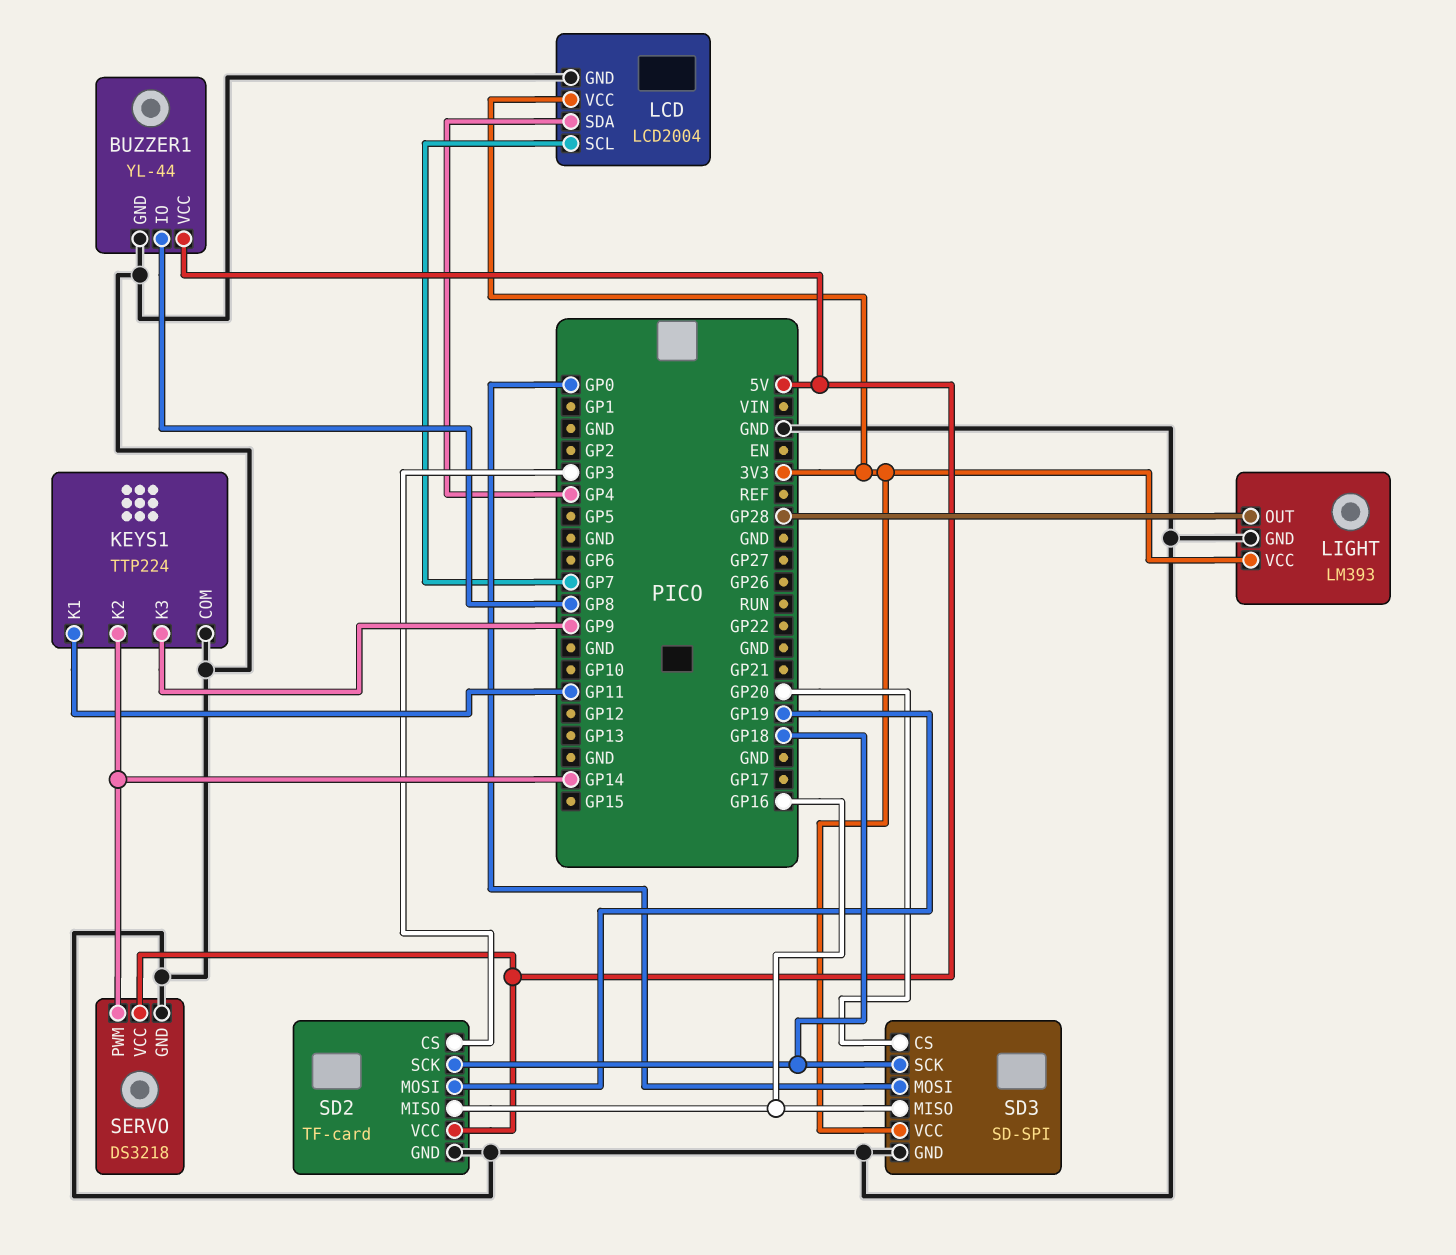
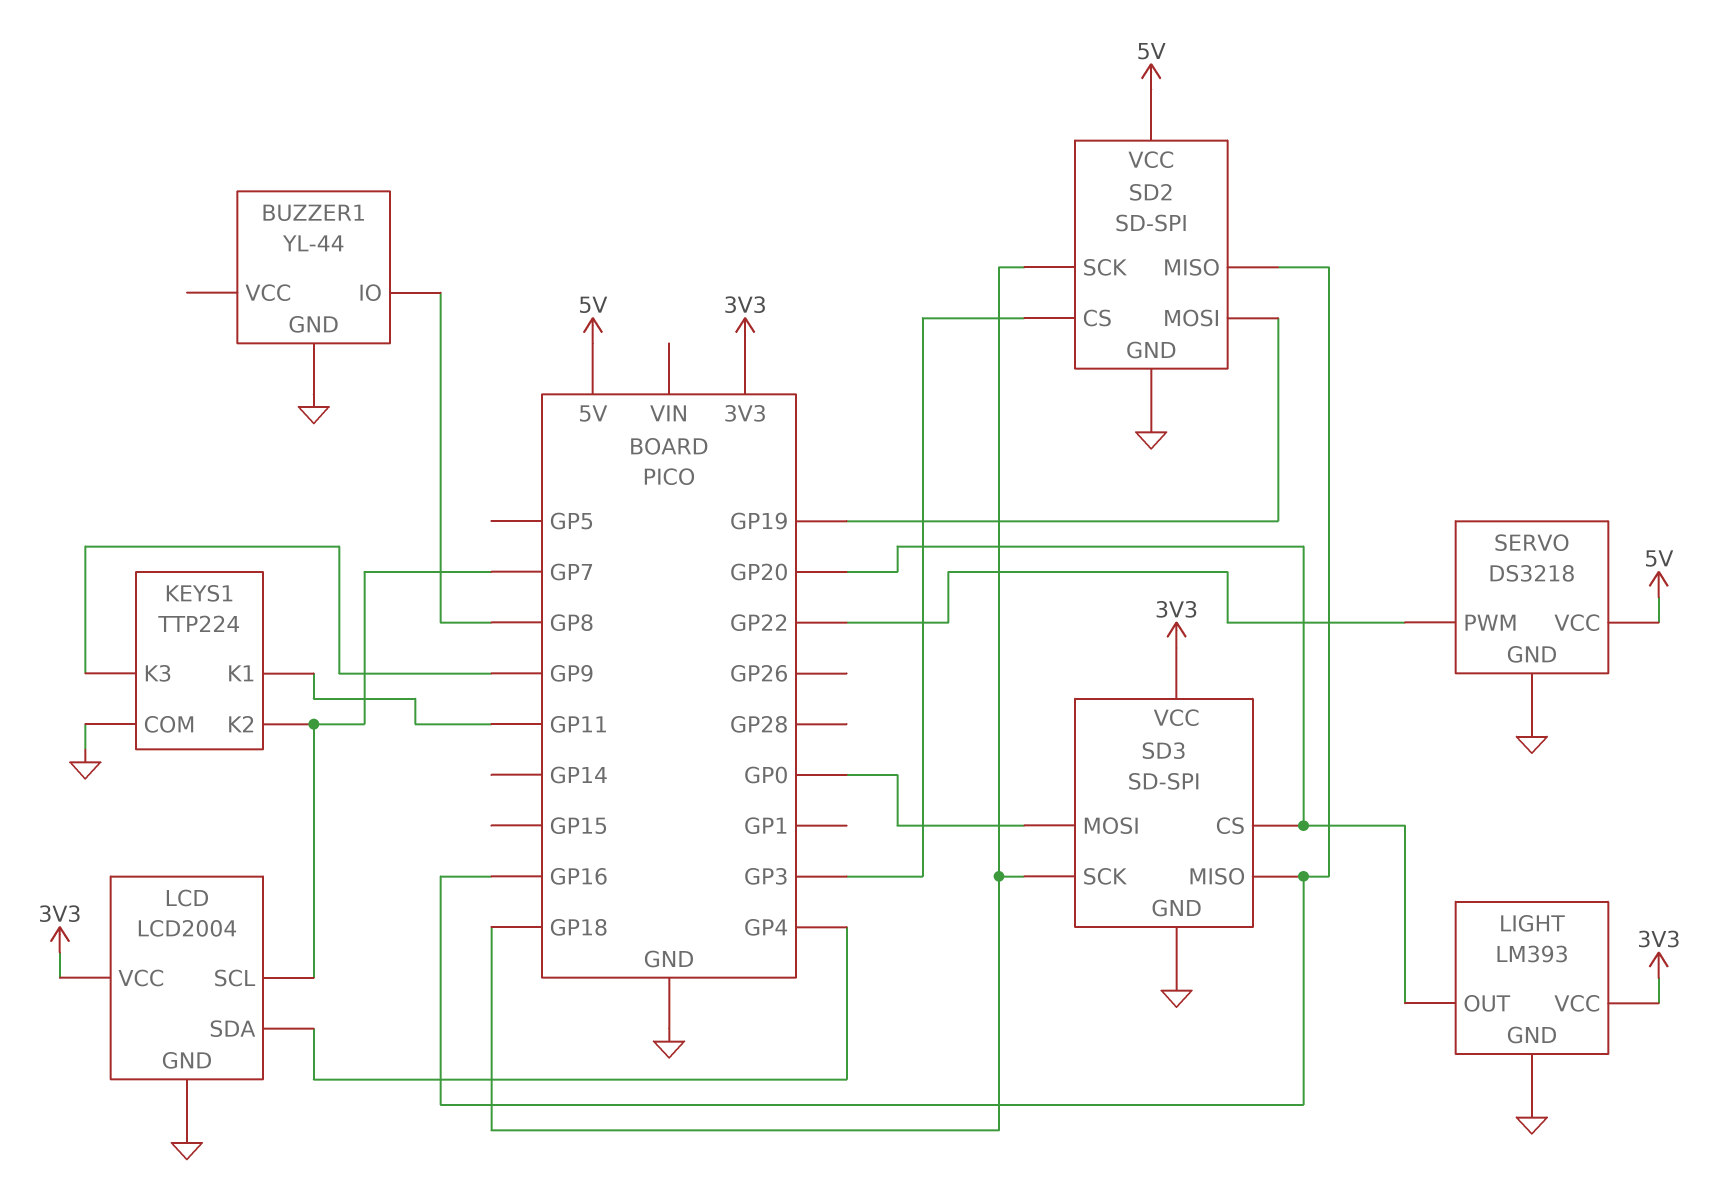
BUZZER1 pin VCC: 5V -> none
KEYS1 pin K2: GP14 -> GP7
LIGHT pin OUT: GP28 -> GP20
SD2: TF-card -> SD-SPI
SERVO pin PWM: GP14 -> GP22

